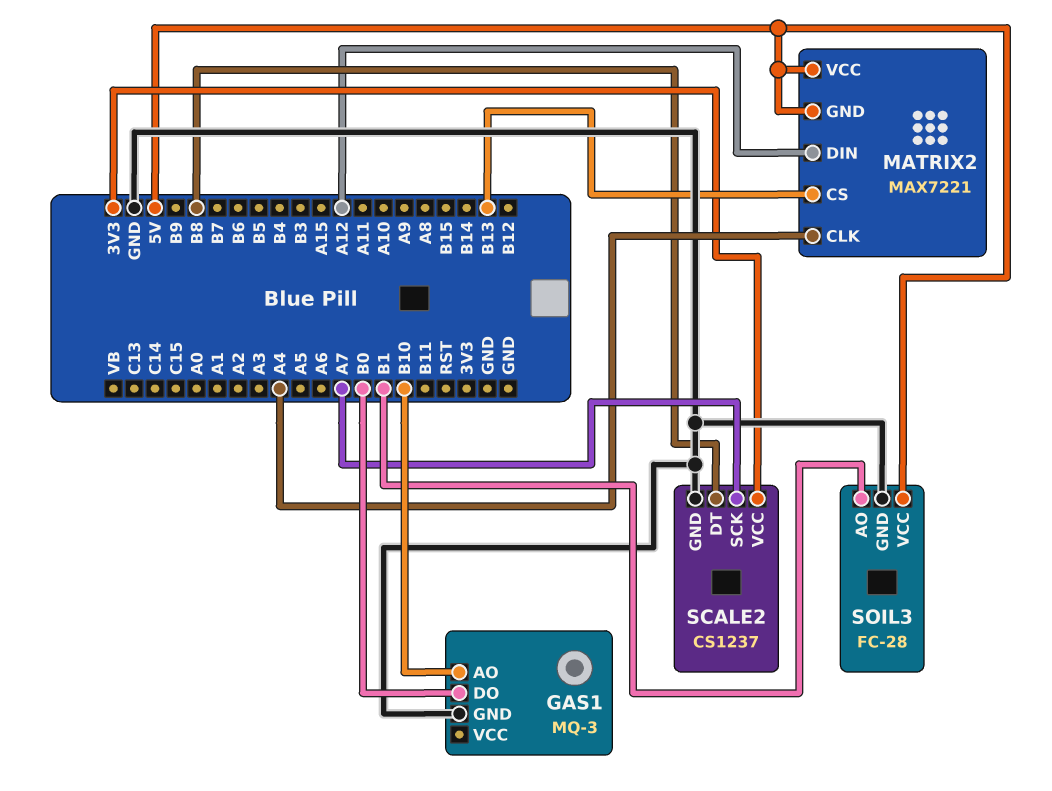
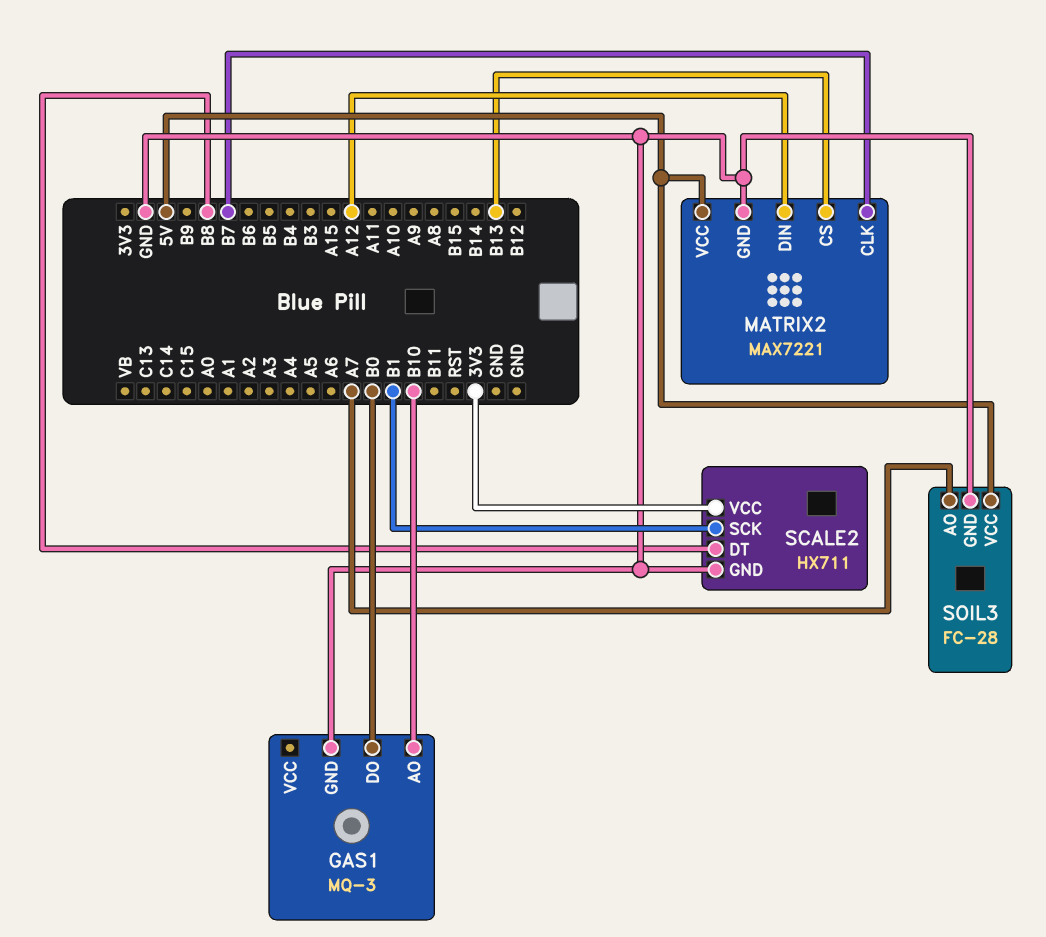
MATRIX2 pin CLK: A4 -> B7
MATRIX2 pin GND: 5V -> GND
SCALE2: CS1237 -> HX711
SCALE2 pin SCK: A7 -> B1
SOIL3 pin AO: B1 -> A7

